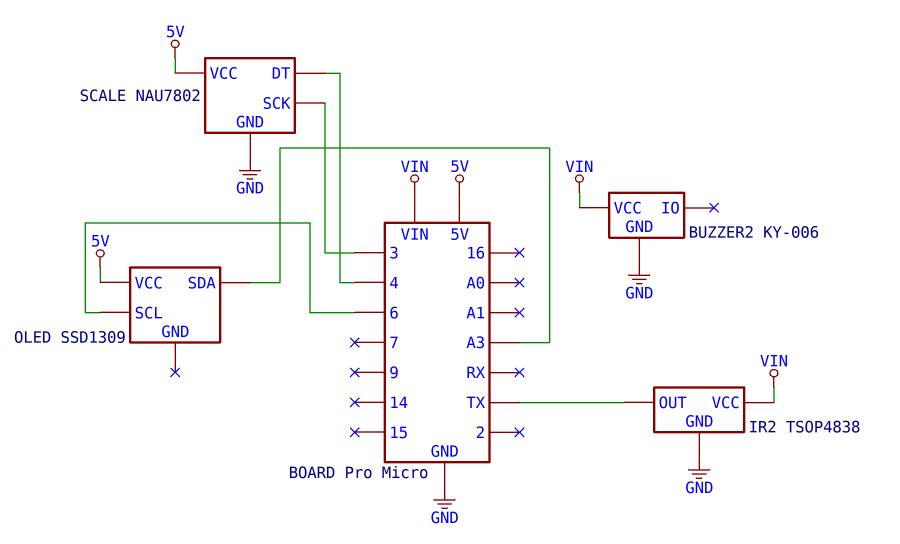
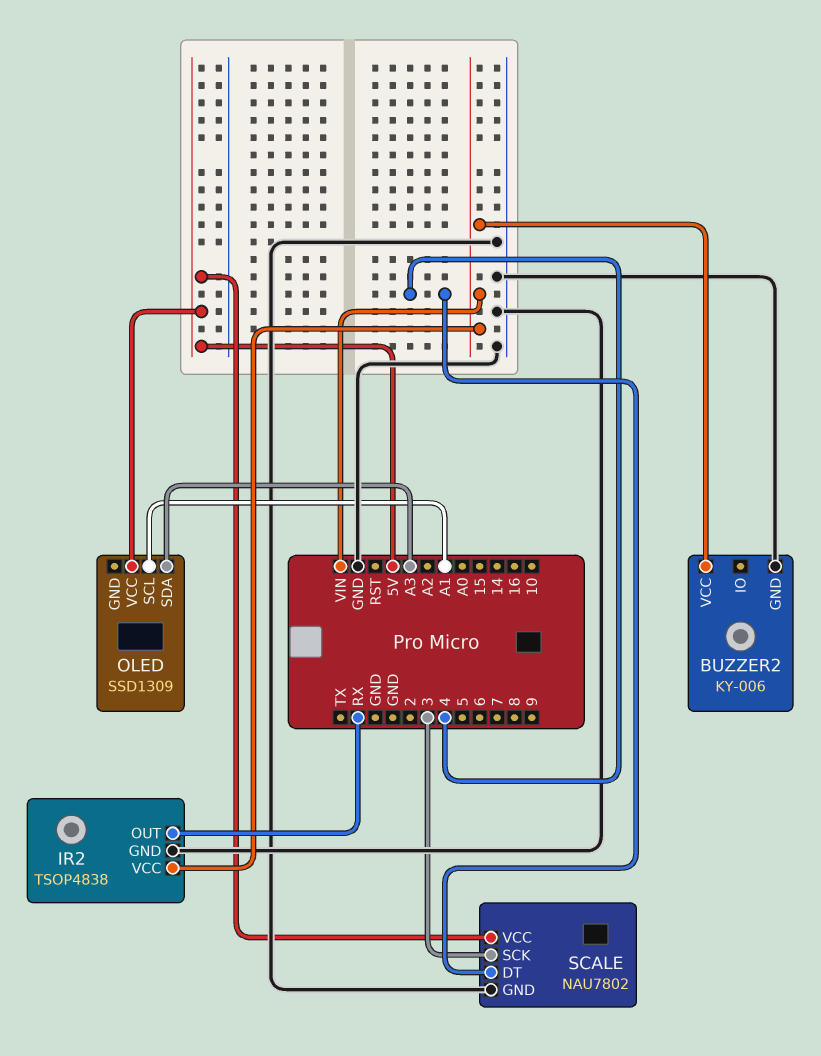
IR2 pin OUT: TX -> RX
OLED pin SCL: 6 -> A1

